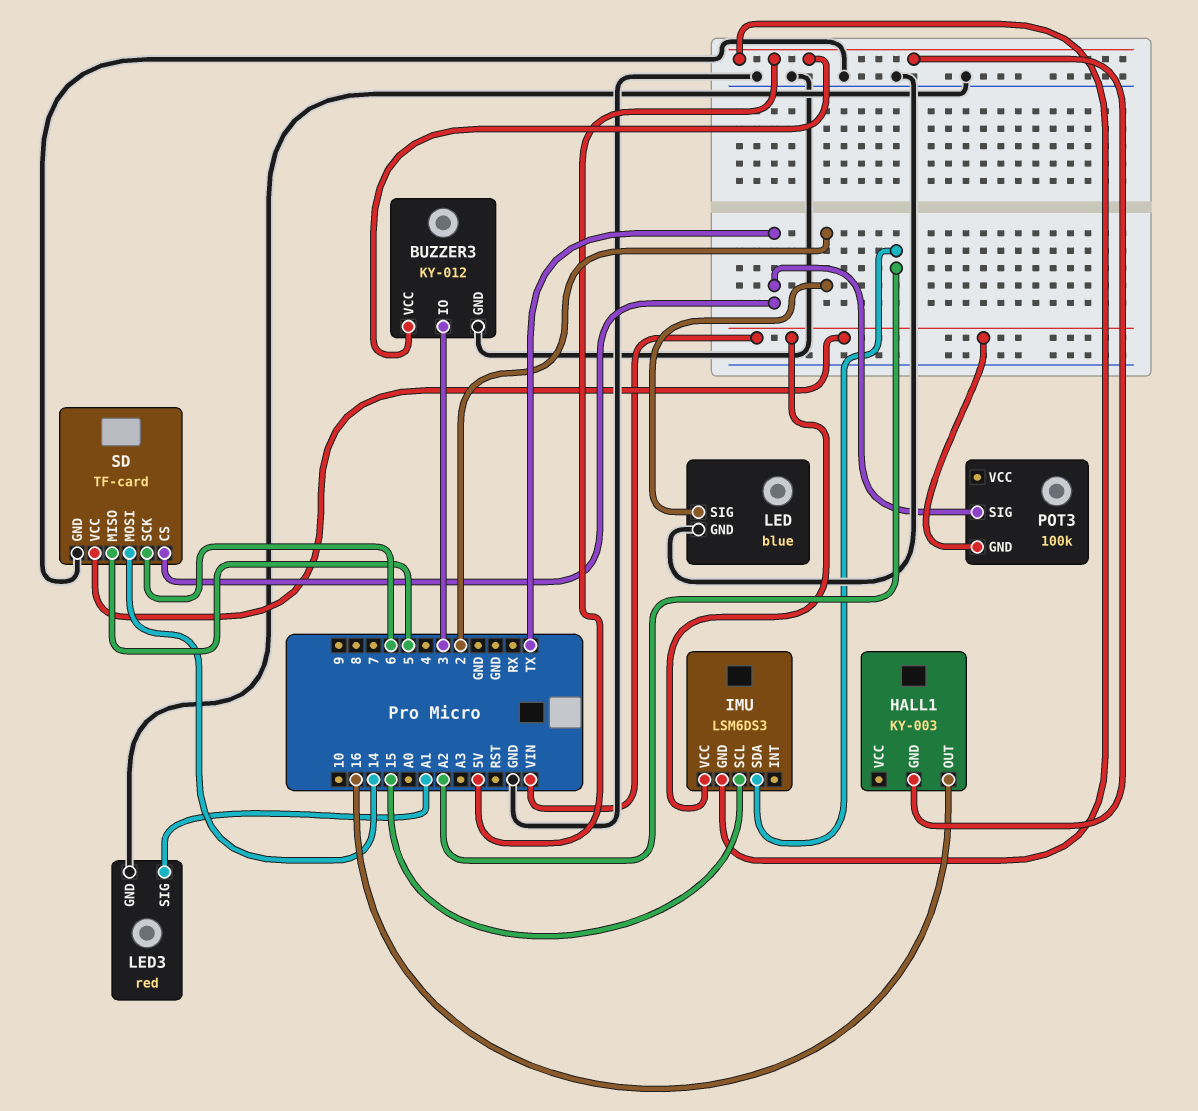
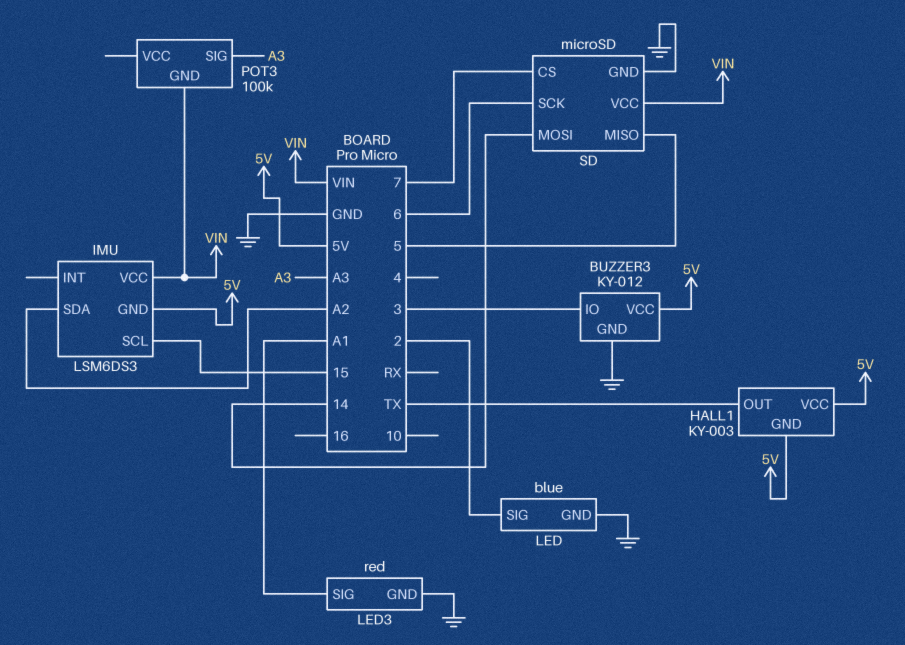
HALL1 pin OUT: 16 -> TX
HALL1 pin VCC: none -> 5V
POT3 pin SIG: TX -> A3
SD: TF-card -> microSD
SD pin CS: TX -> 7

